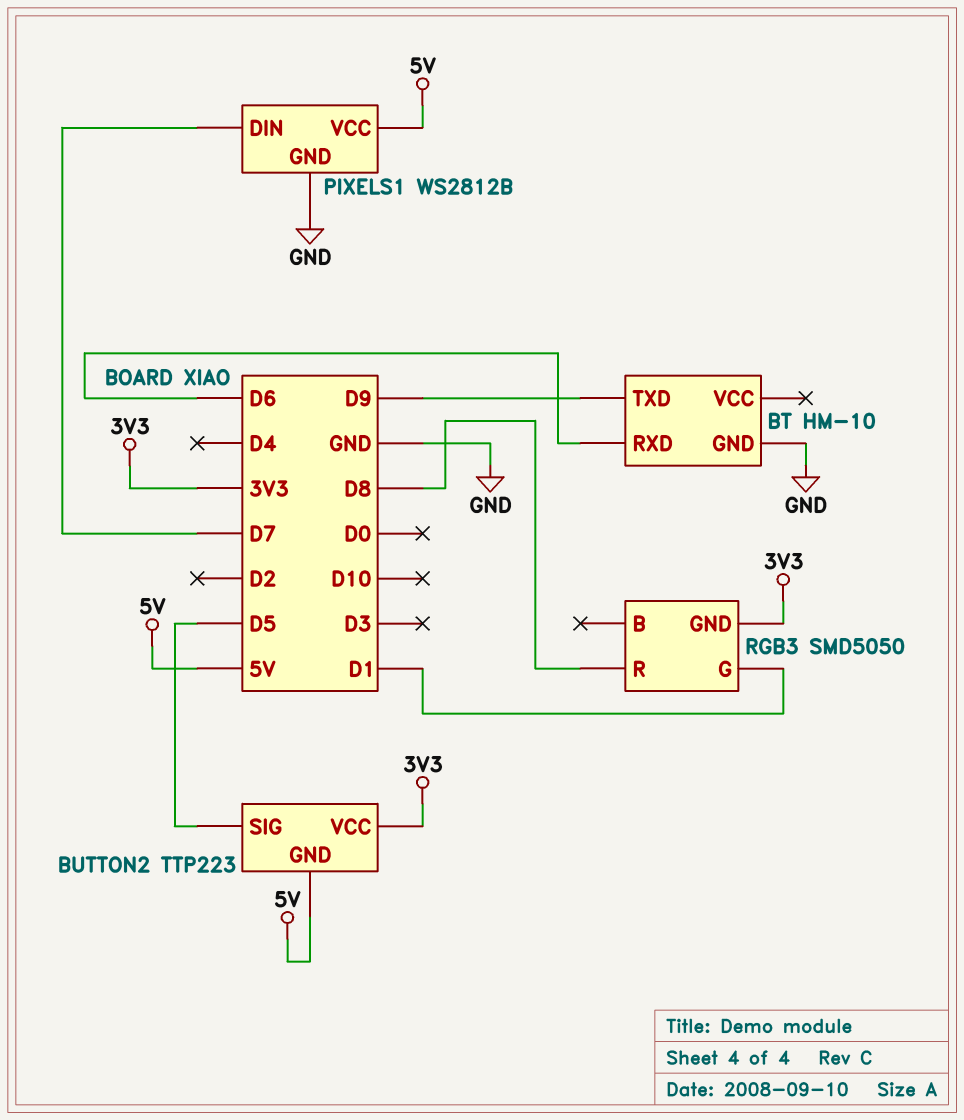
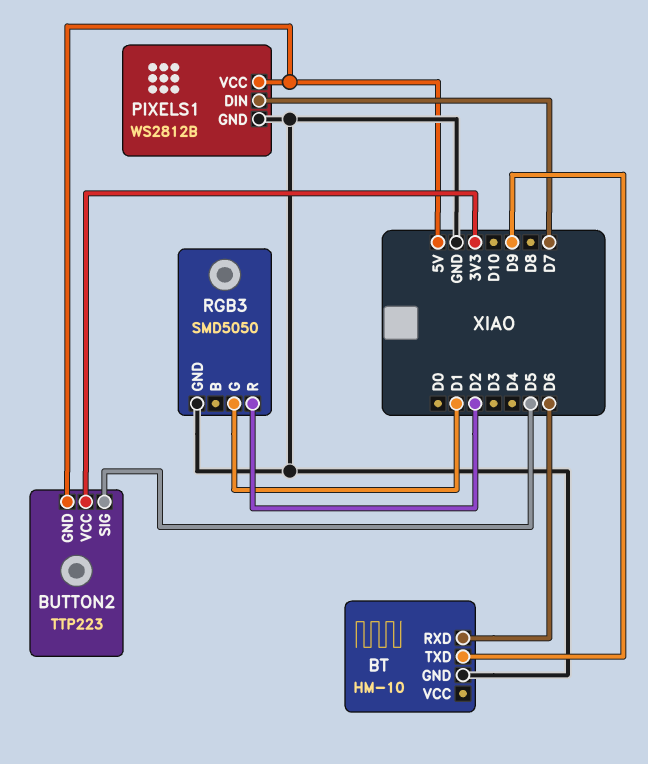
RGB3 pin GND: 3V3 -> GND
RGB3 pin R: D8 -> D2

